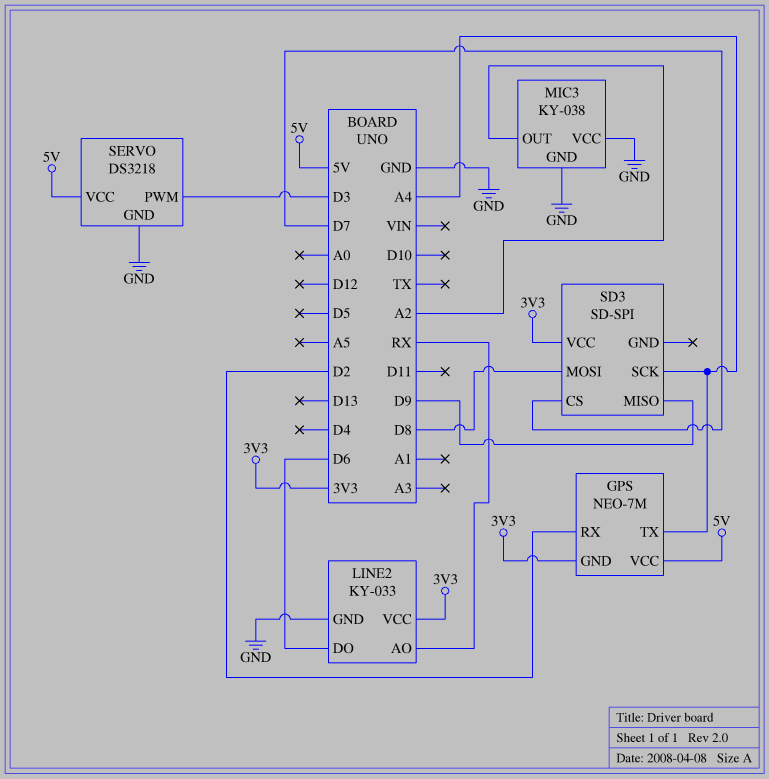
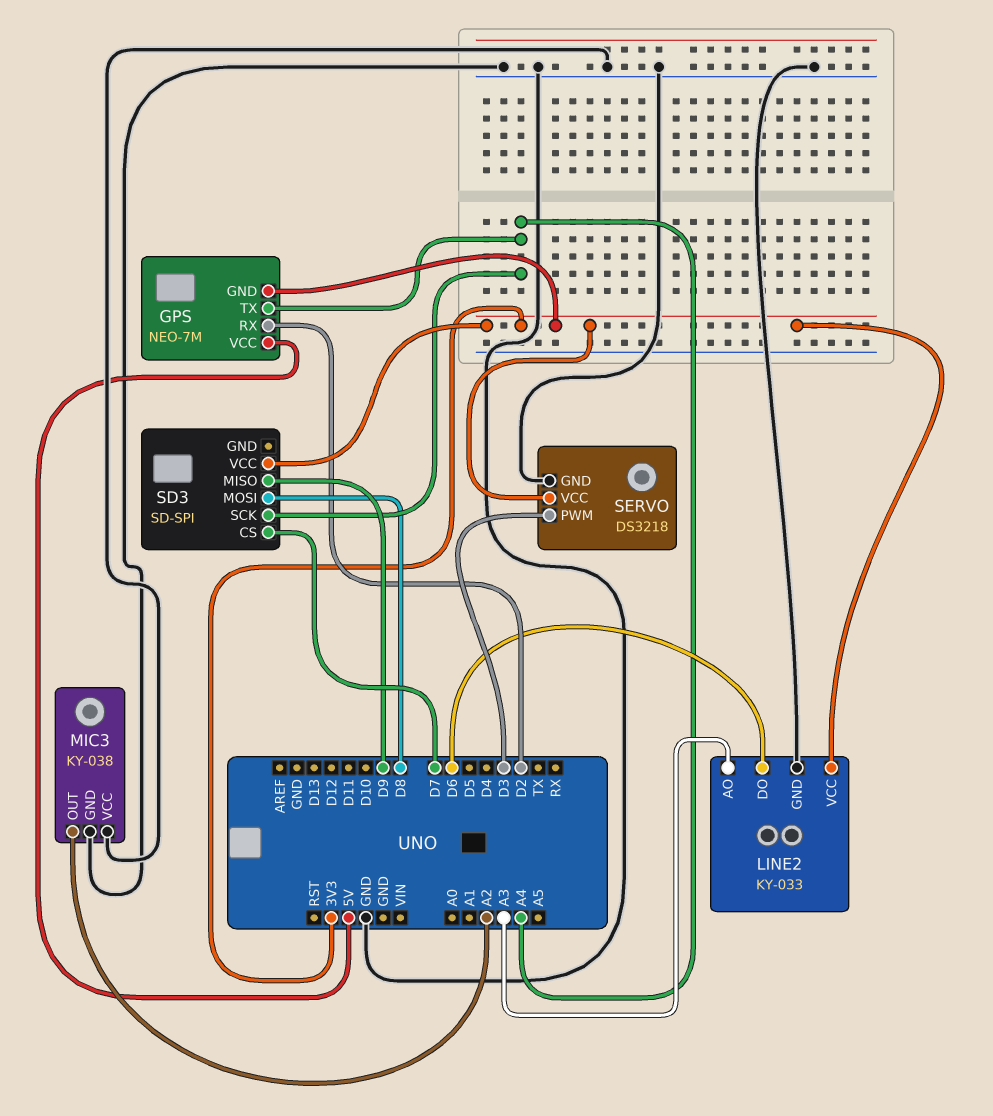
LINE2 pin AO: RX -> A3
SERVO pin VCC: 5V -> 3V3

